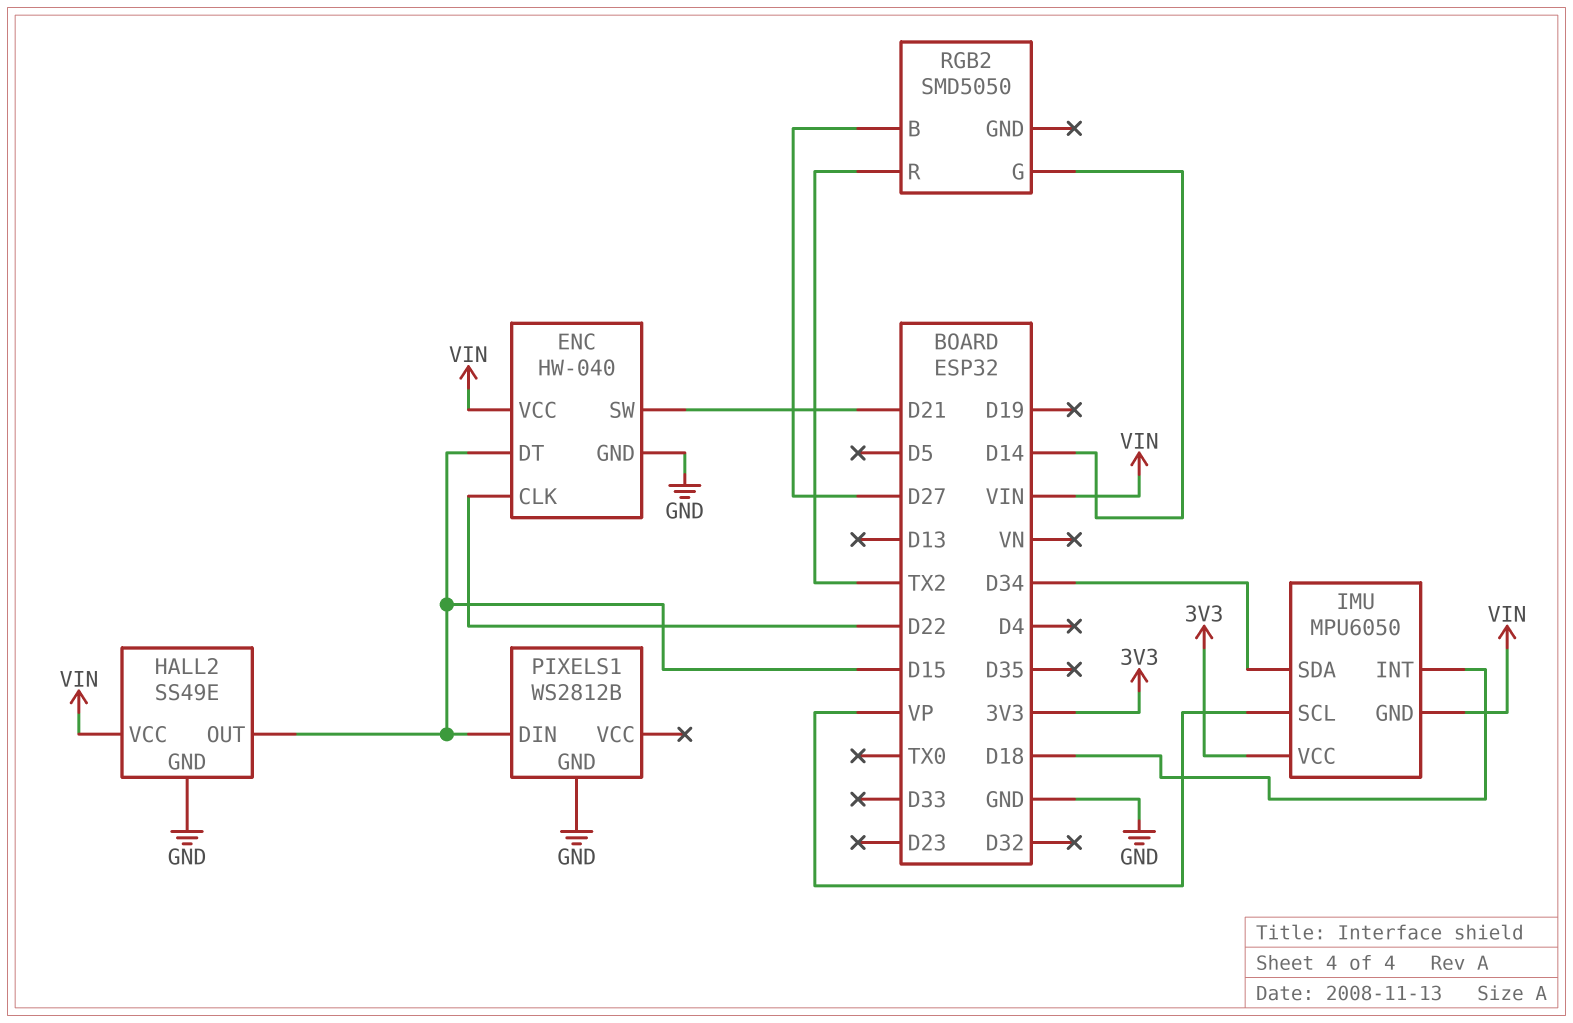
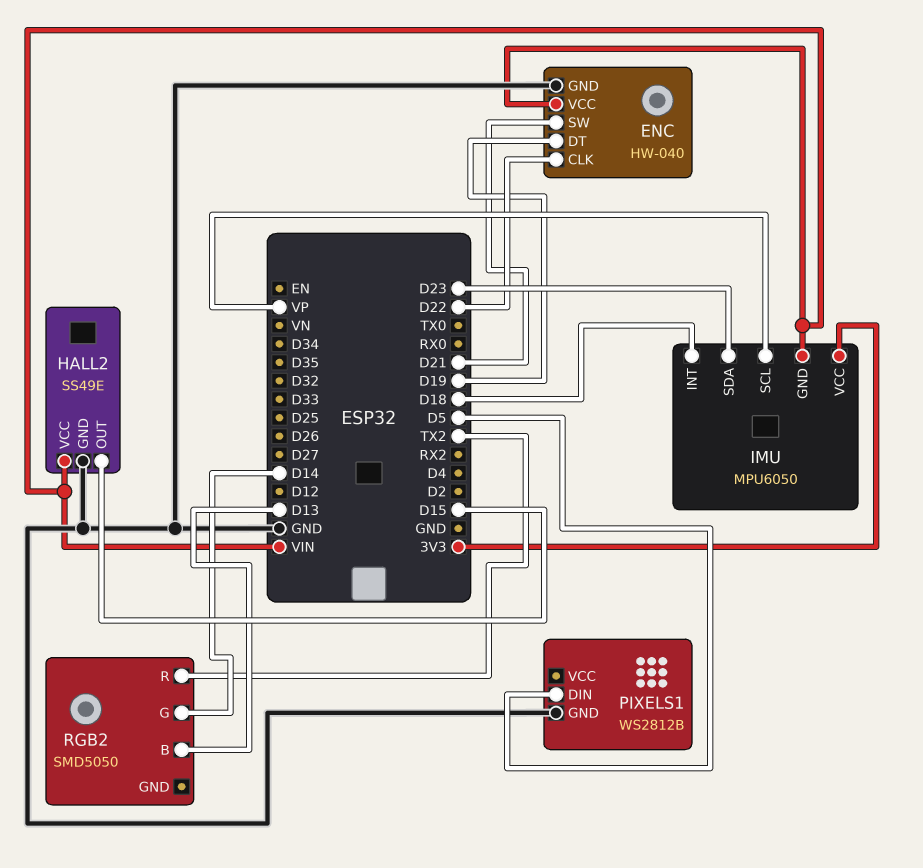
ENC pin DT: D15 -> D19
IMU pin SDA: D34 -> D23
PIXELS1 pin DIN: D15 -> D5
RGB2 pin B: D27 -> D13

